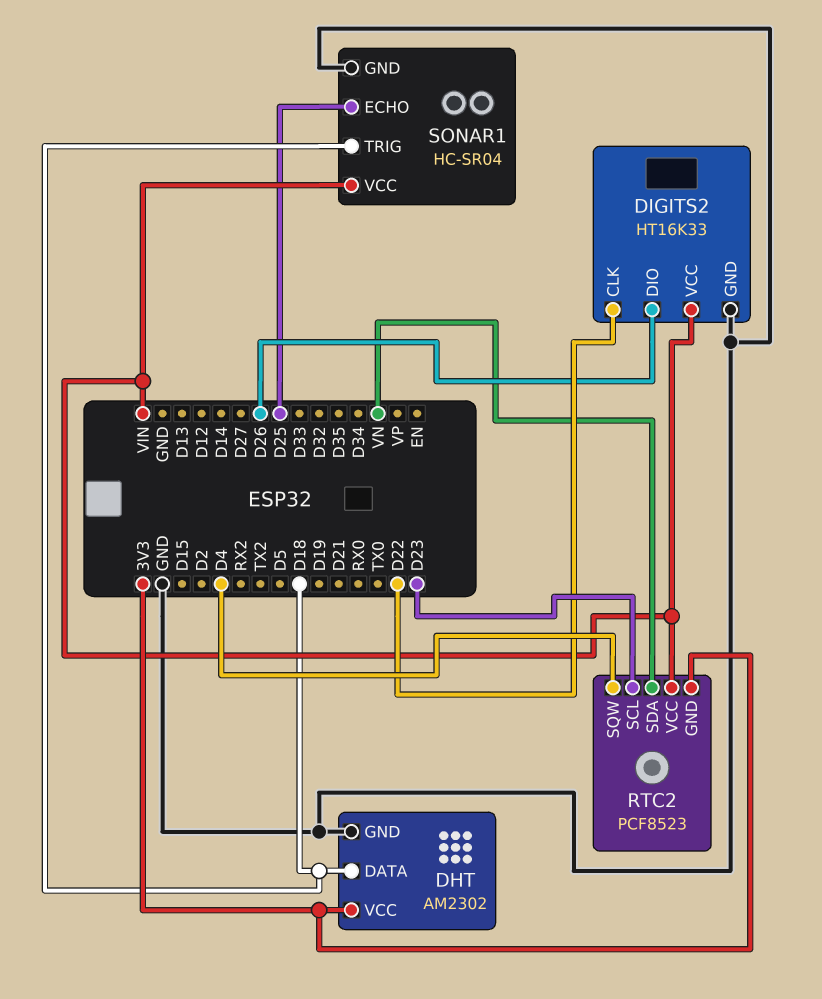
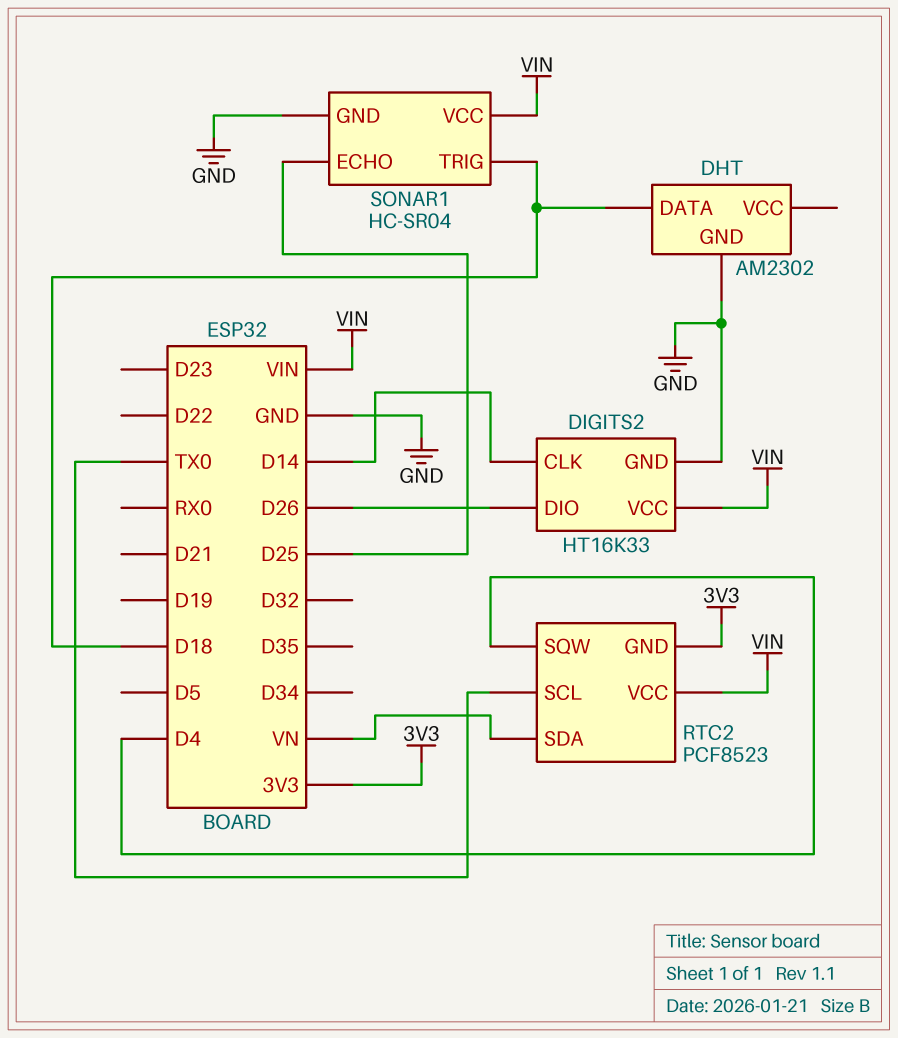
DHT pin VCC: 3V3 -> none
DIGITS2 pin CLK: D22 -> D14
RTC2 pin SCL: D23 -> TX0

